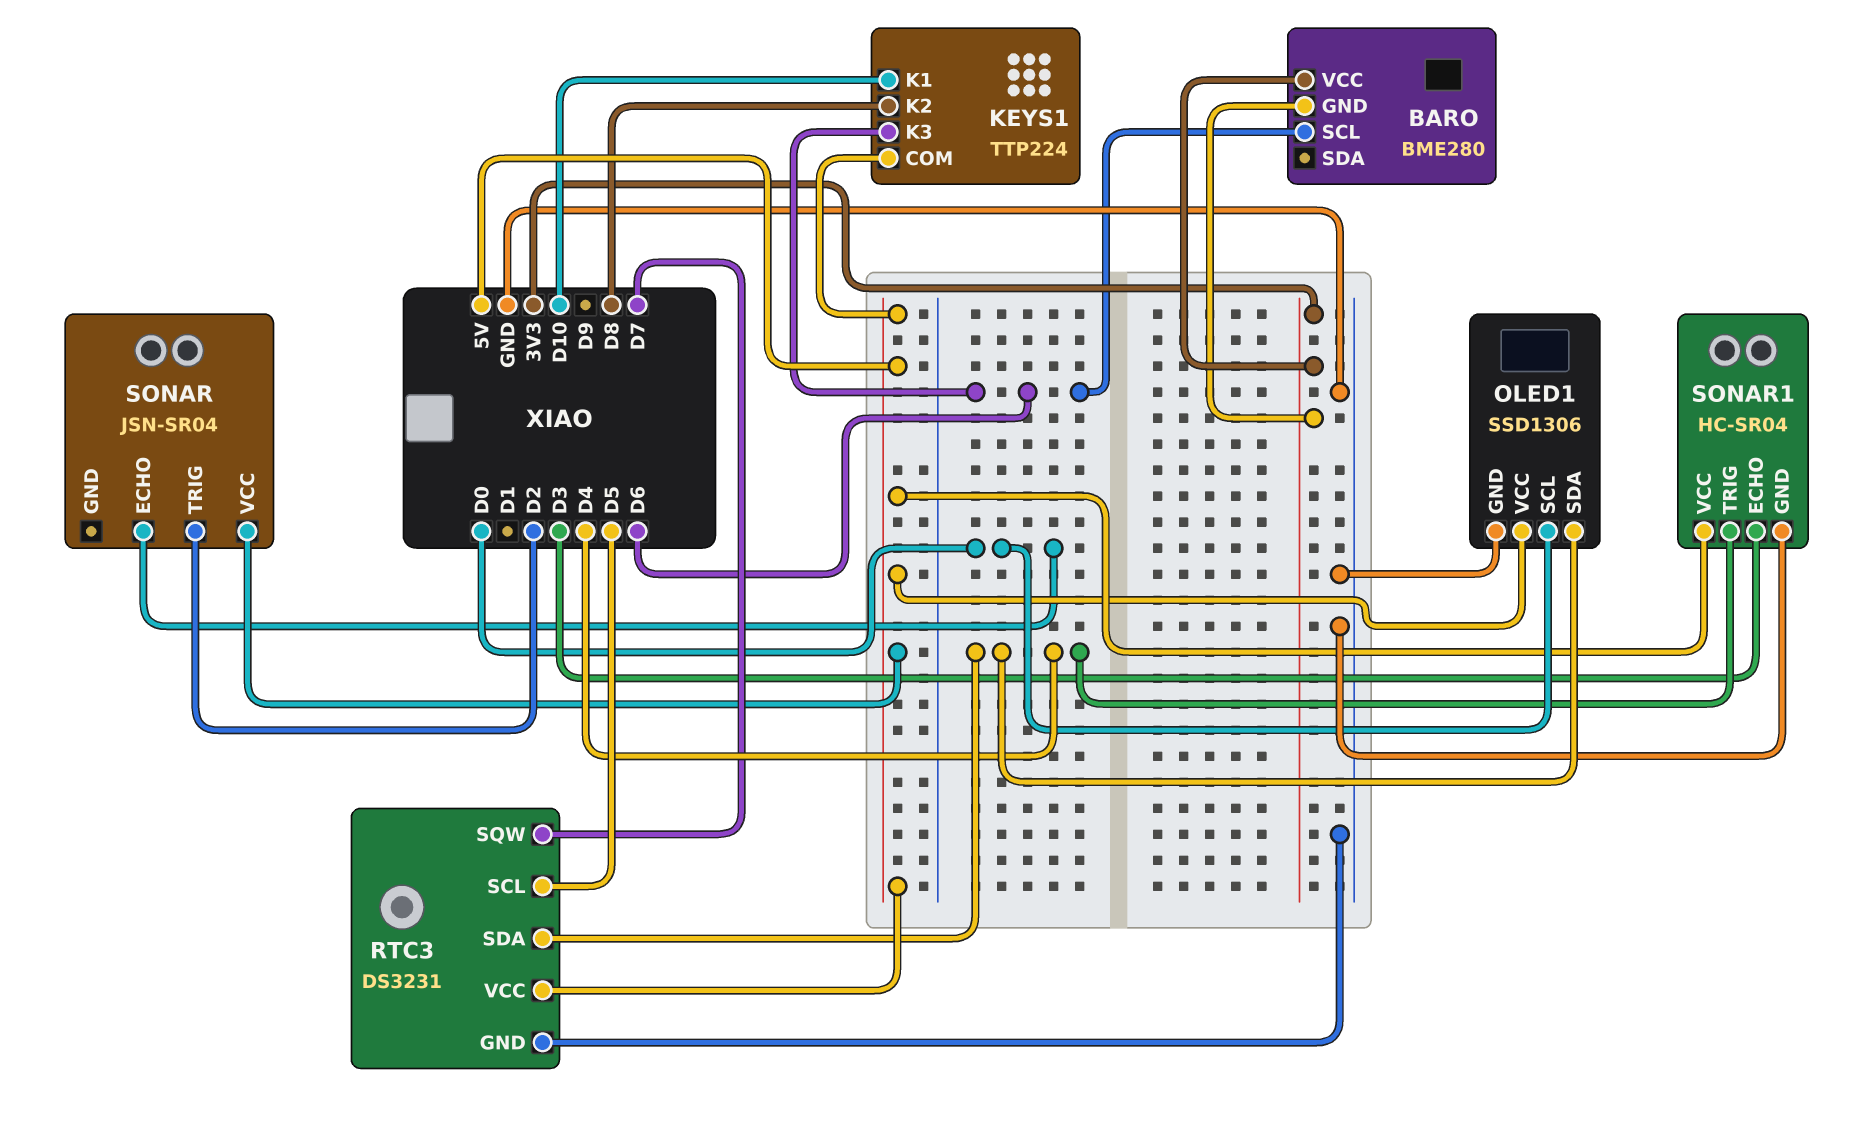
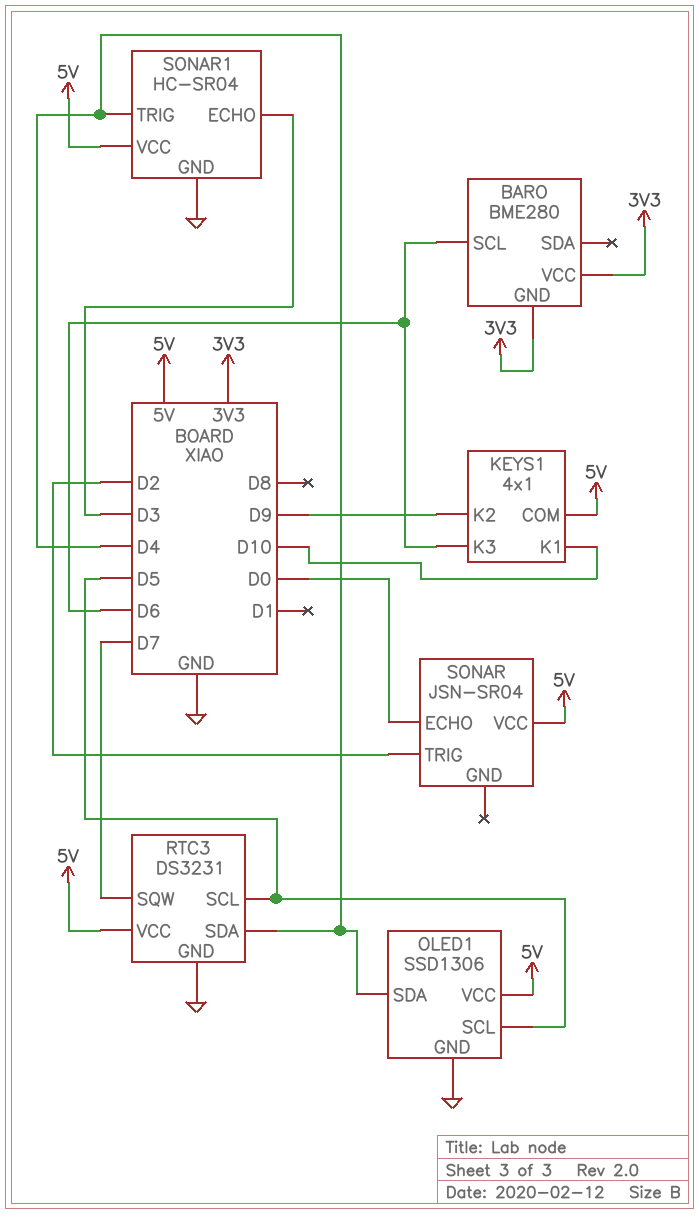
KEYS1: TTP224 -> 4x1
KEYS1 pin K2: D8 -> D9
OLED1 pin SCL: D0 -> D5

